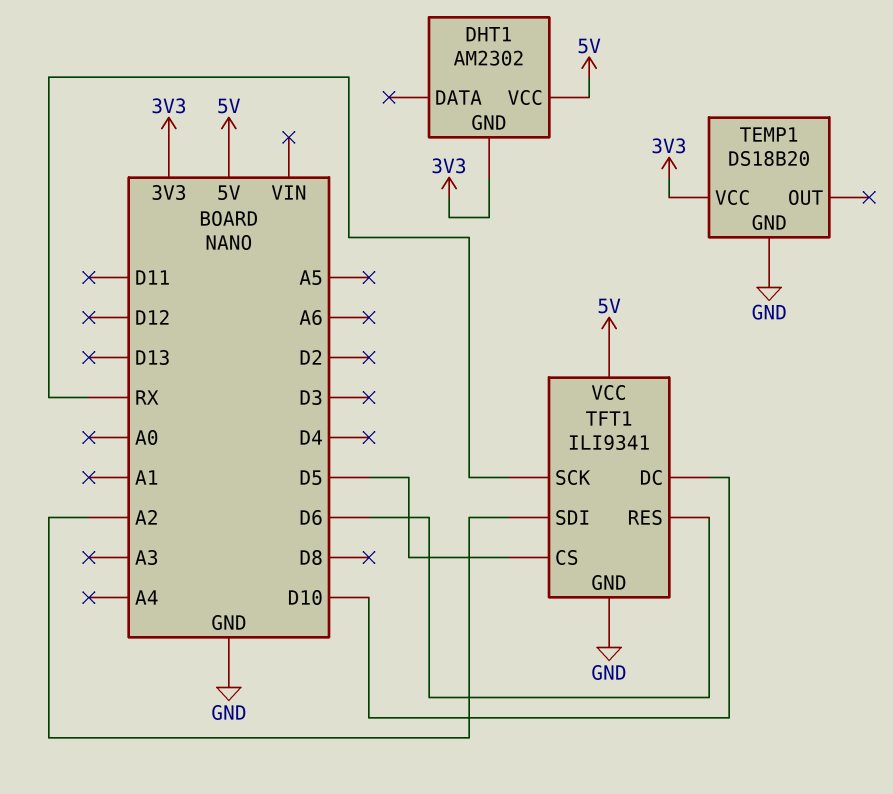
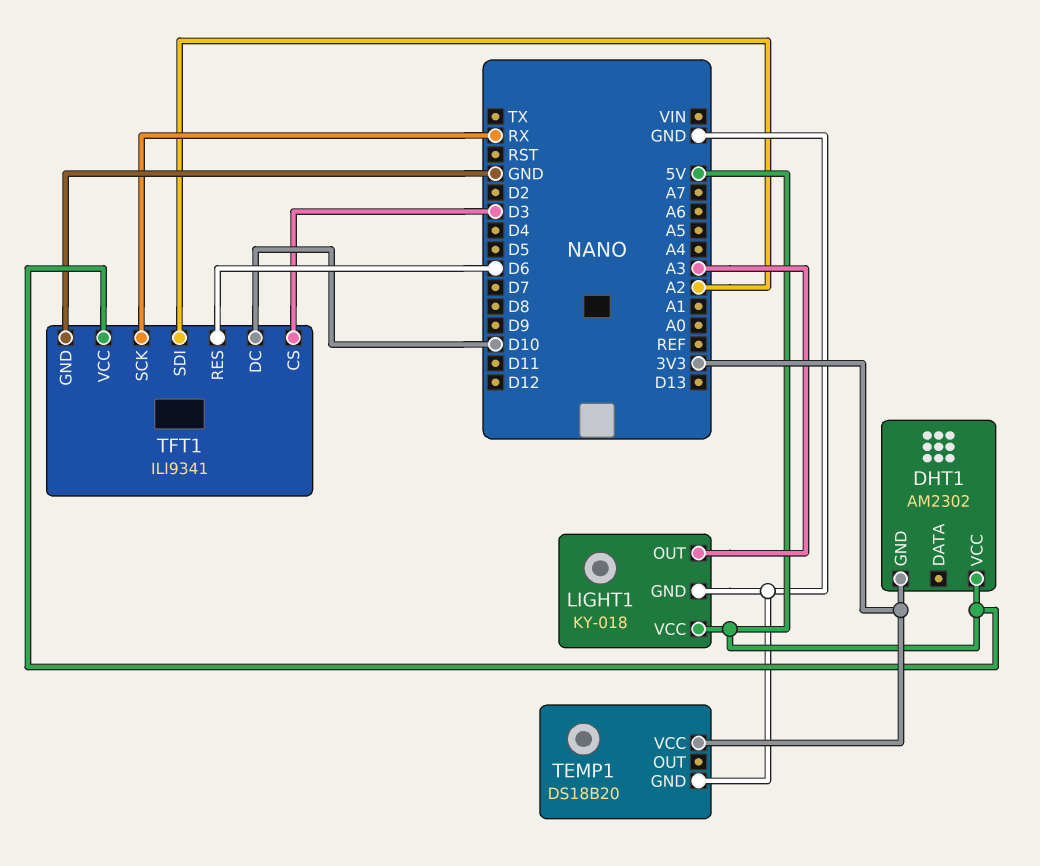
LIGHT1: none -> KY-018
LIGHT1 pin GND: none -> GND
LIGHT1 pin OUT: none -> A3
LIGHT1 pin VCC: none -> 5V
TFT1 pin CS: D5 -> D3

